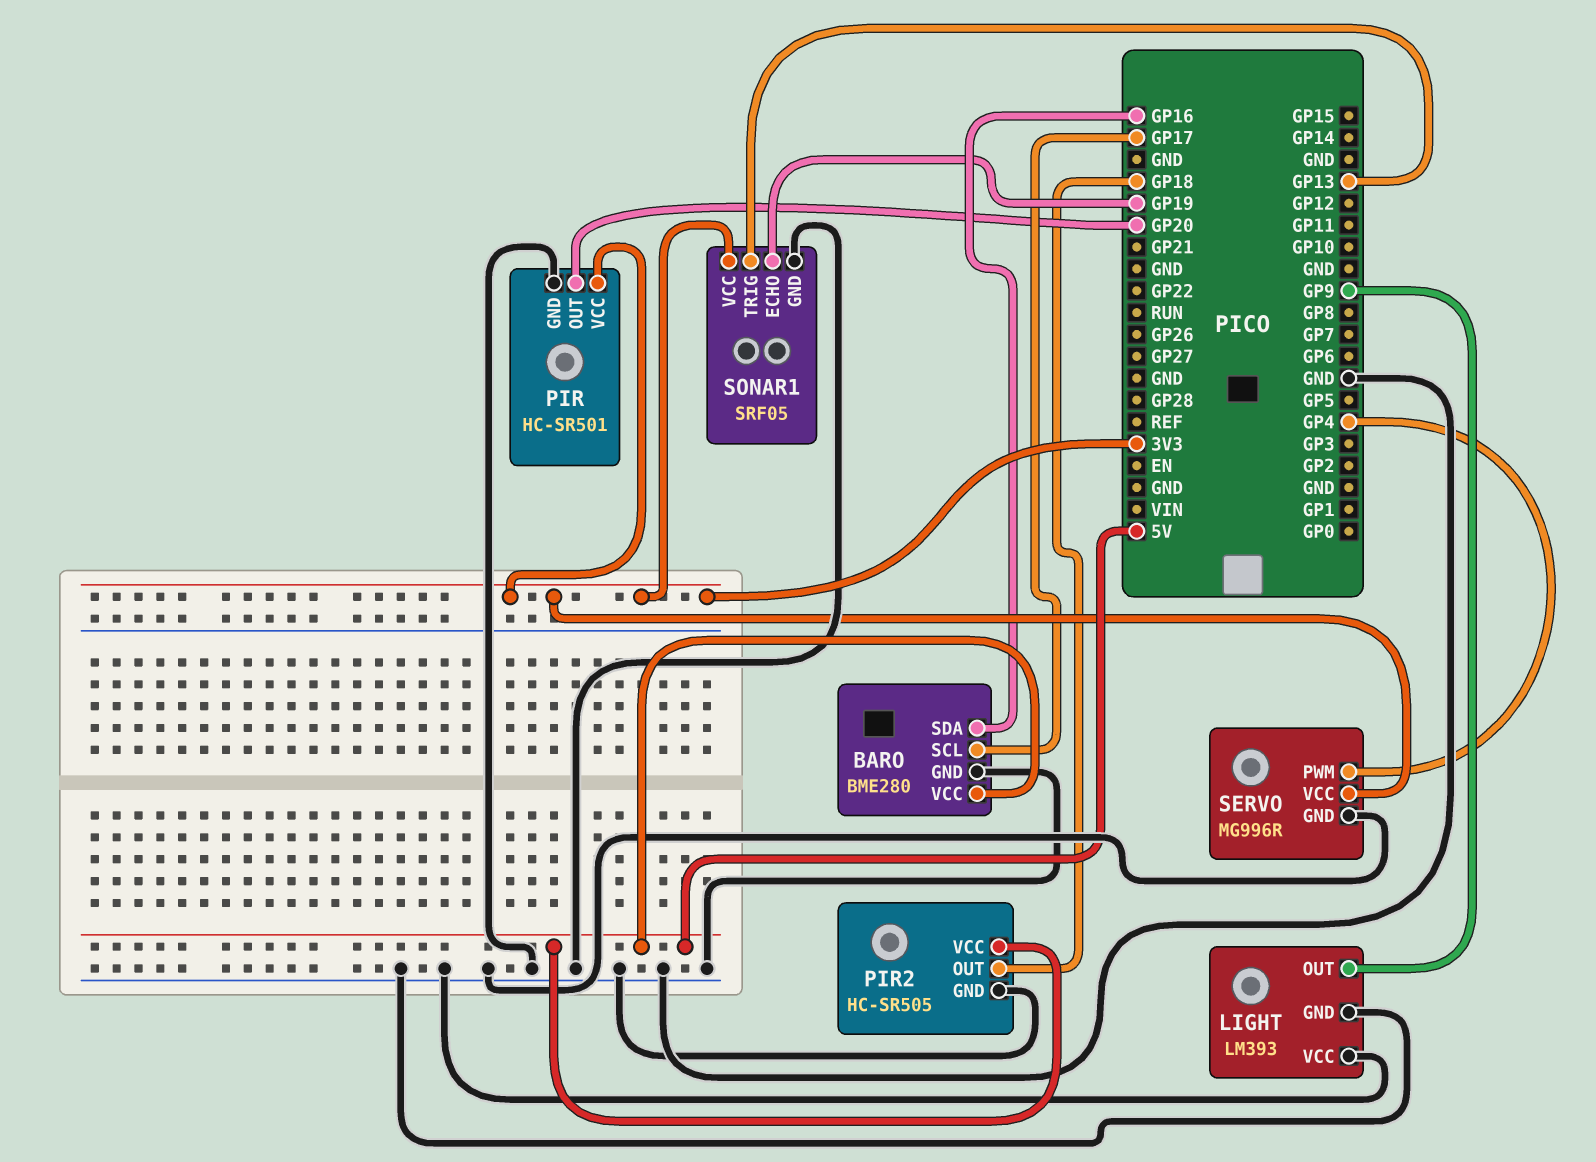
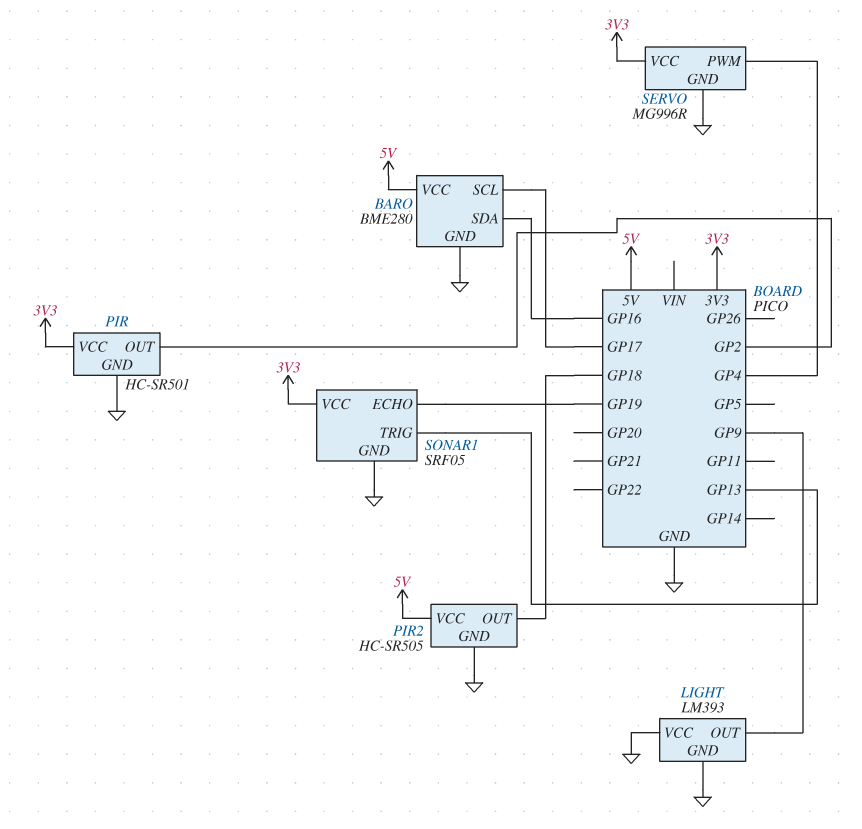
PIR pin OUT: GP20 -> GP2

